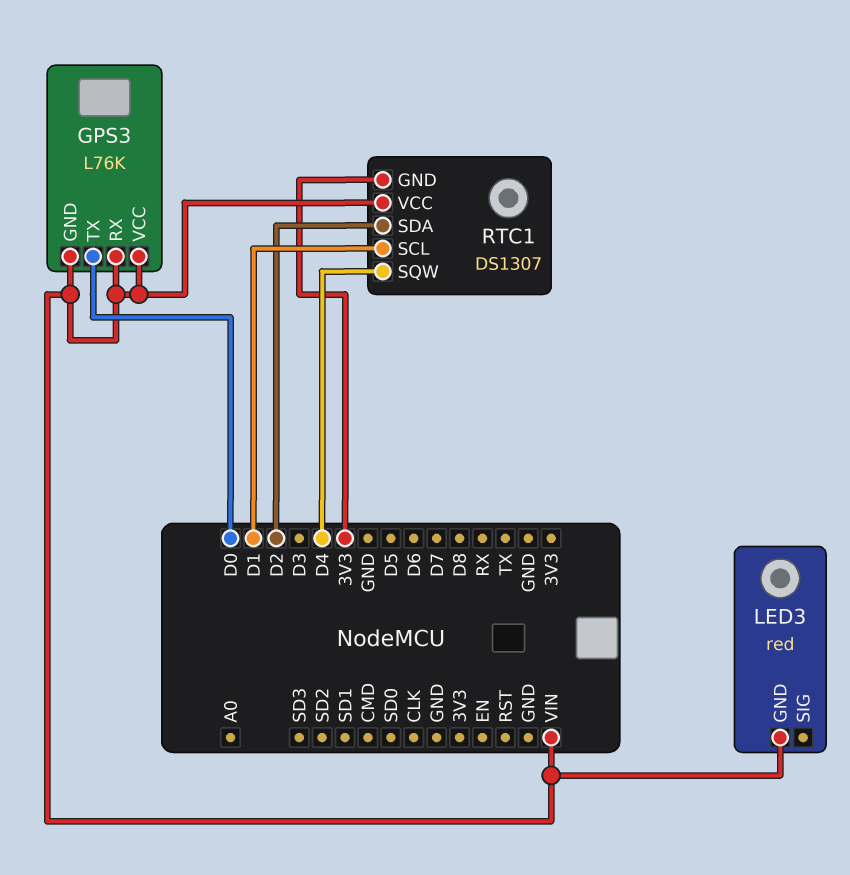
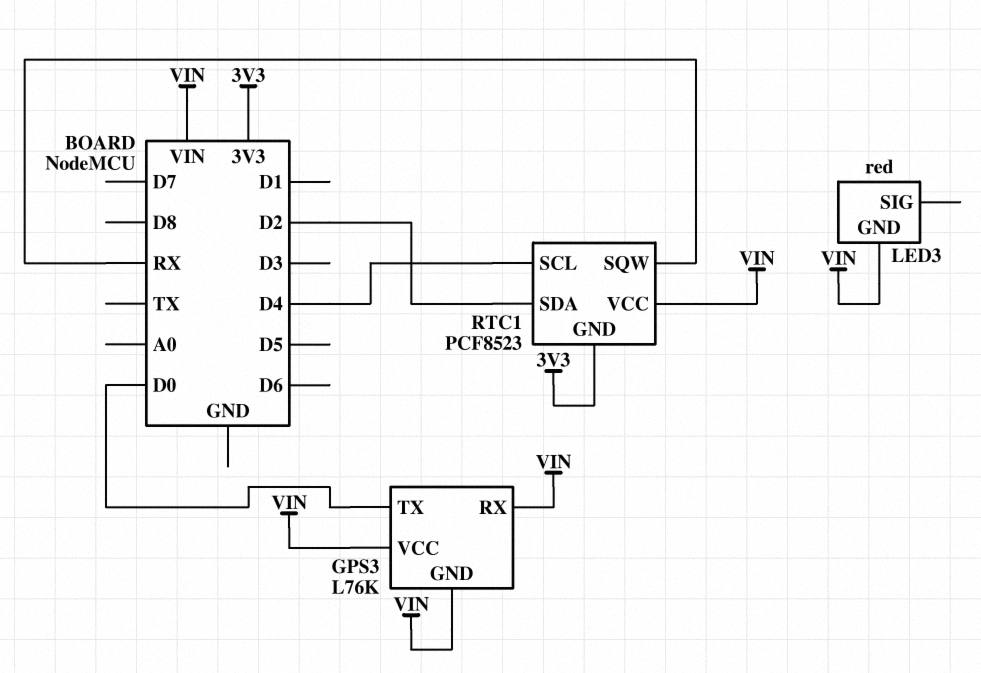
RTC1: DS1307 -> PCF8523
RTC1 pin SCL: D1 -> D4
RTC1 pin SQW: D4 -> RX

